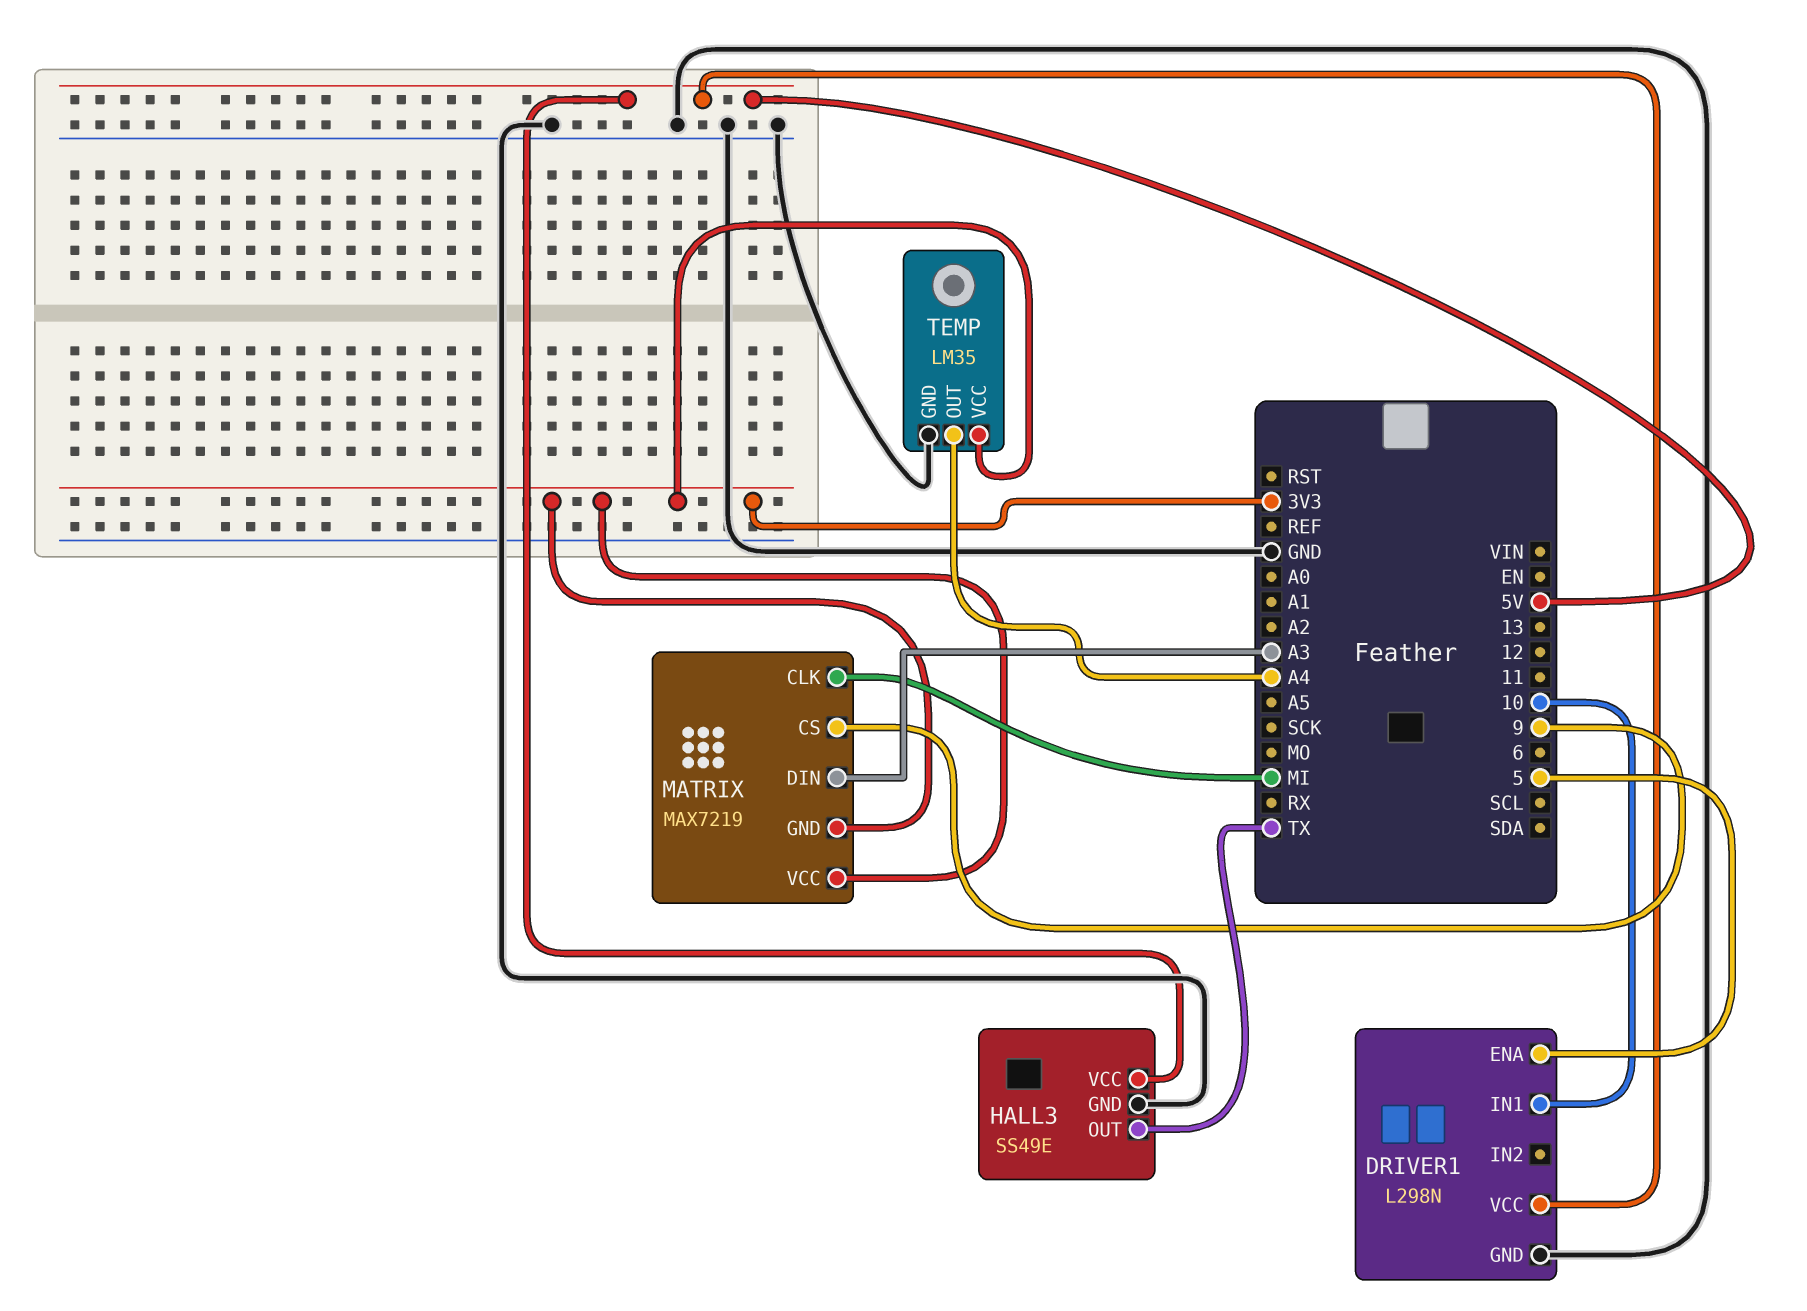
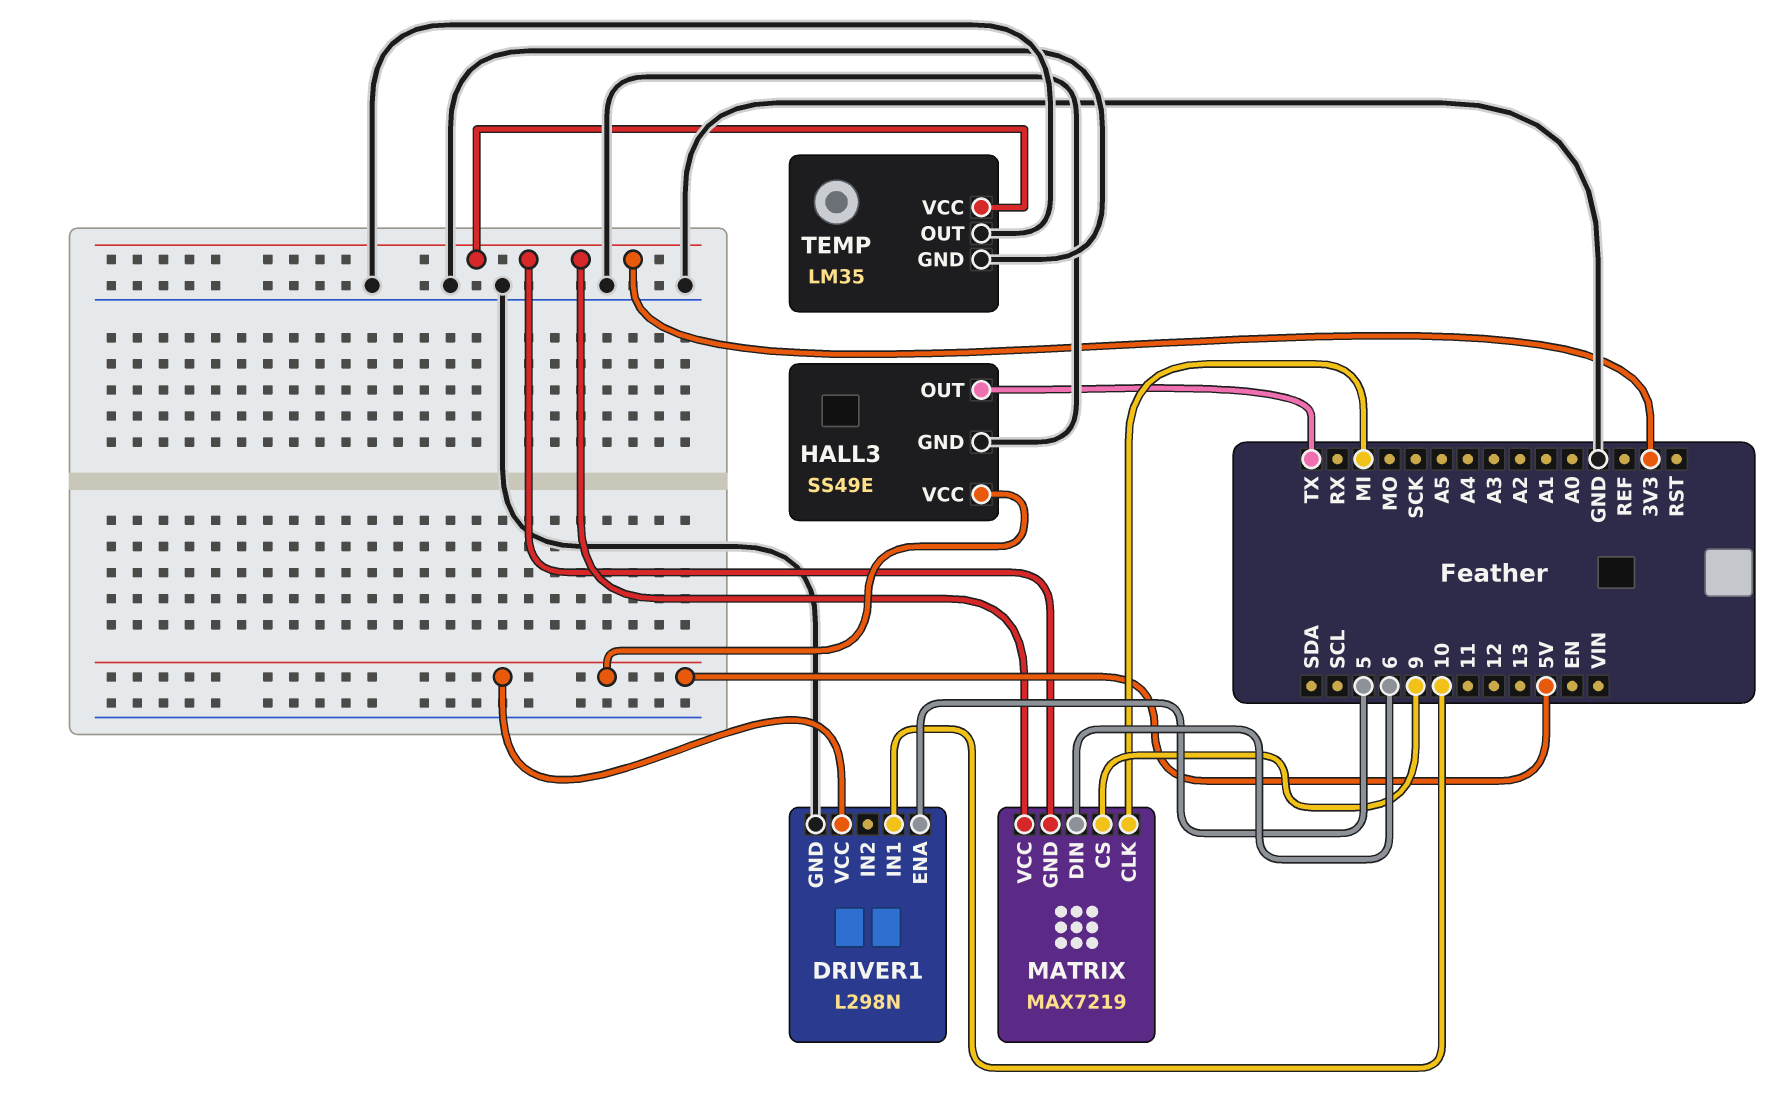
MATRIX pin DIN: A3 -> 6
TEMP pin OUT: A4 -> GND

